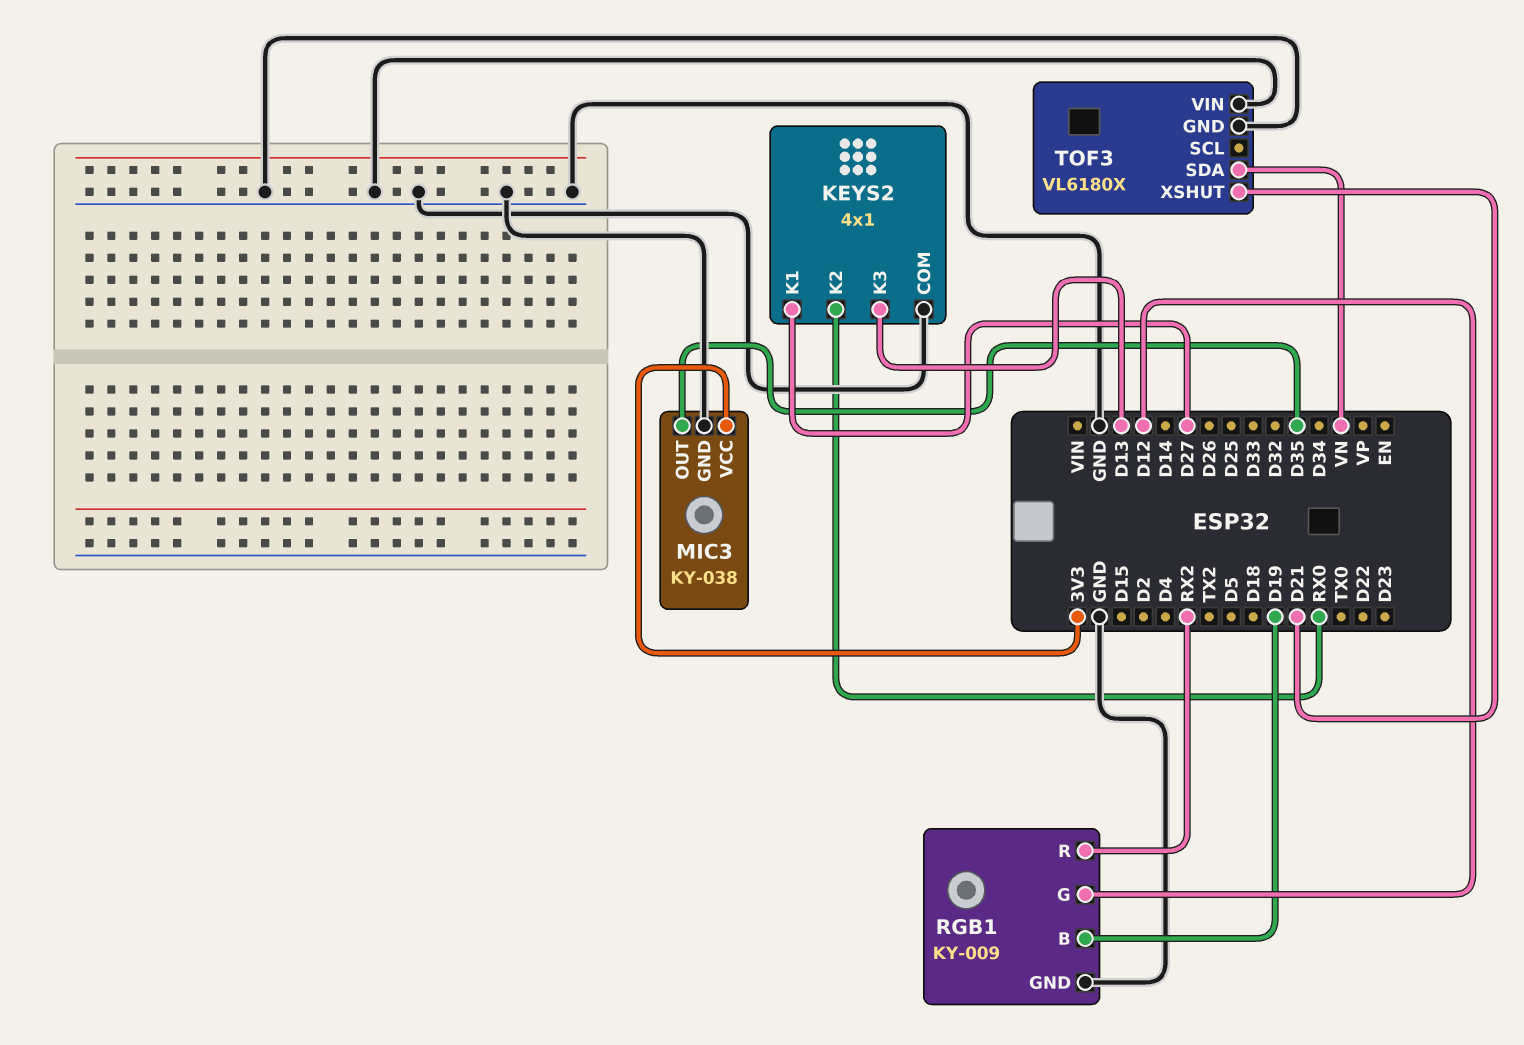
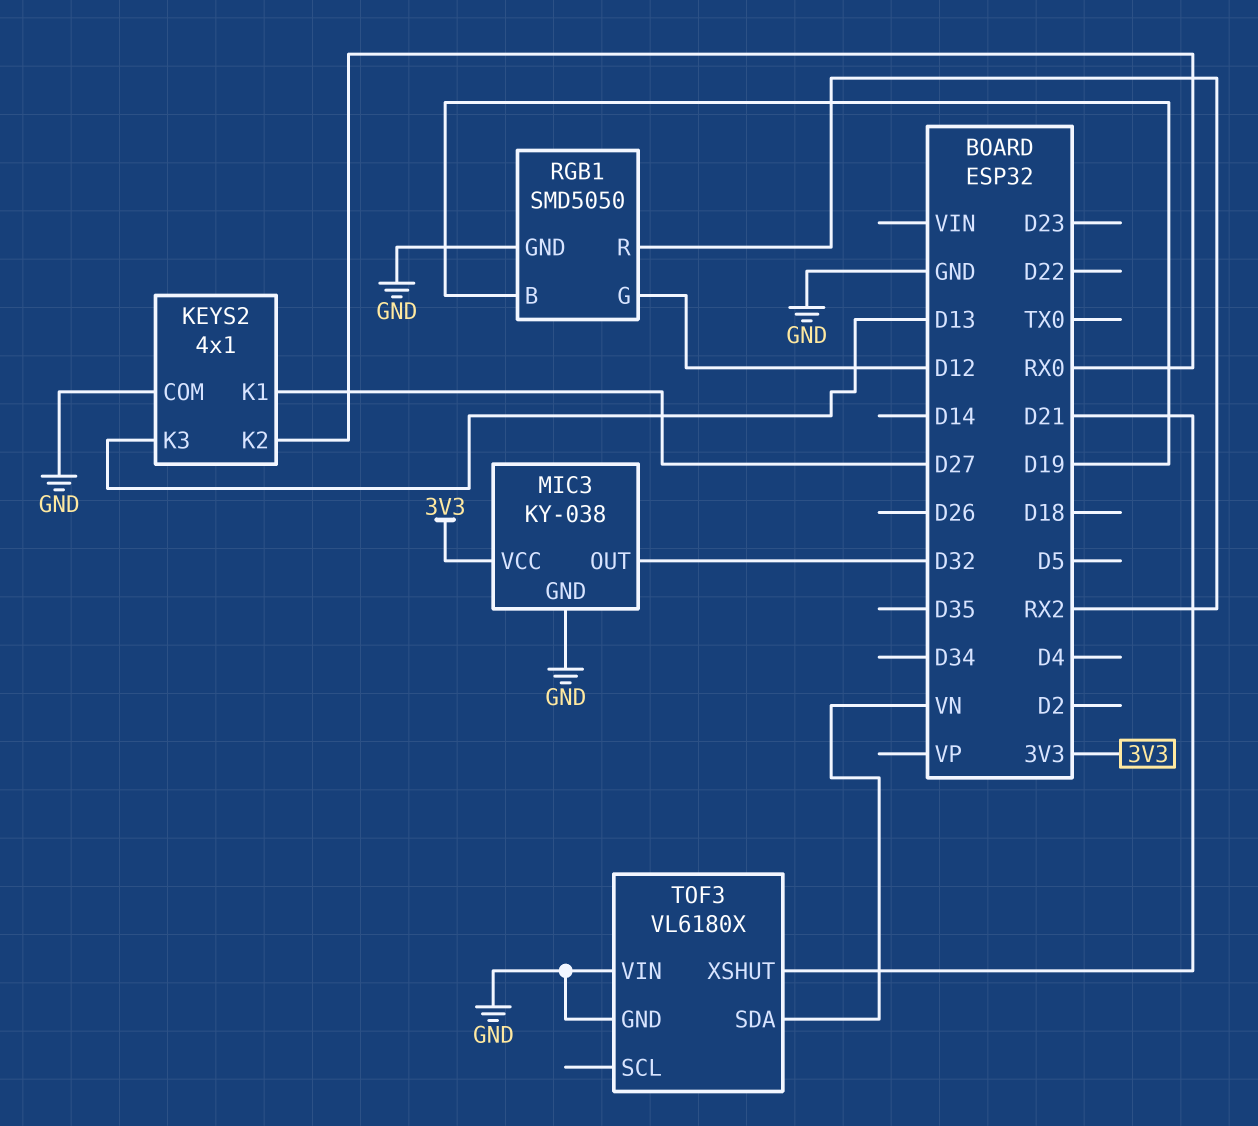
MIC3 pin OUT: D35 -> D32
RGB1: KY-009 -> SMD5050

